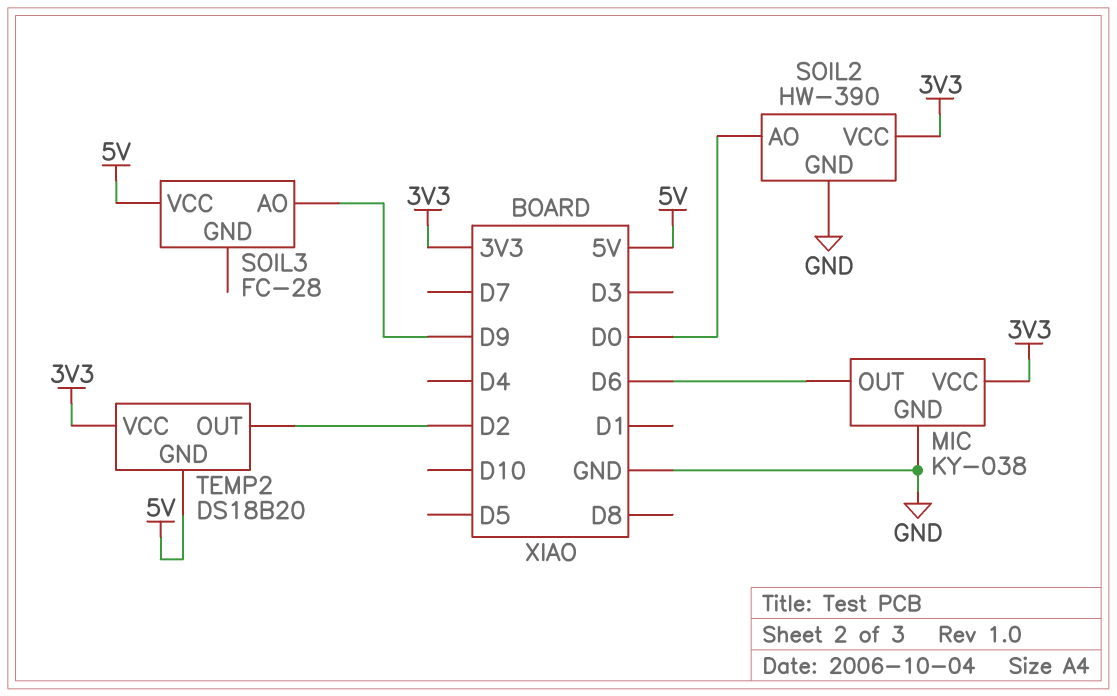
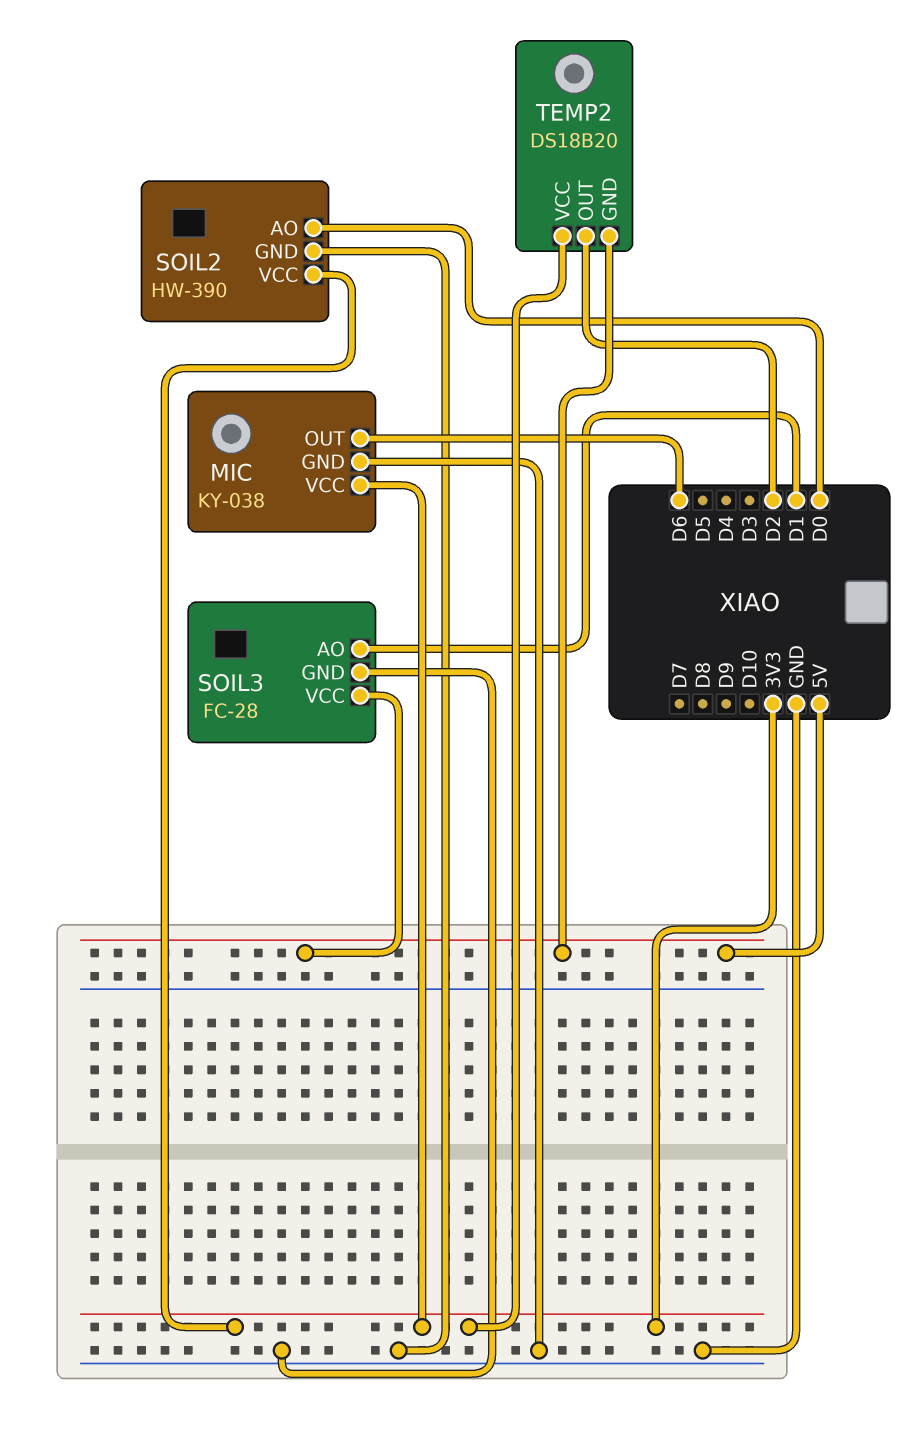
SOIL3 pin AO: D9 -> D1
SOIL3 pin GND: none -> GND

